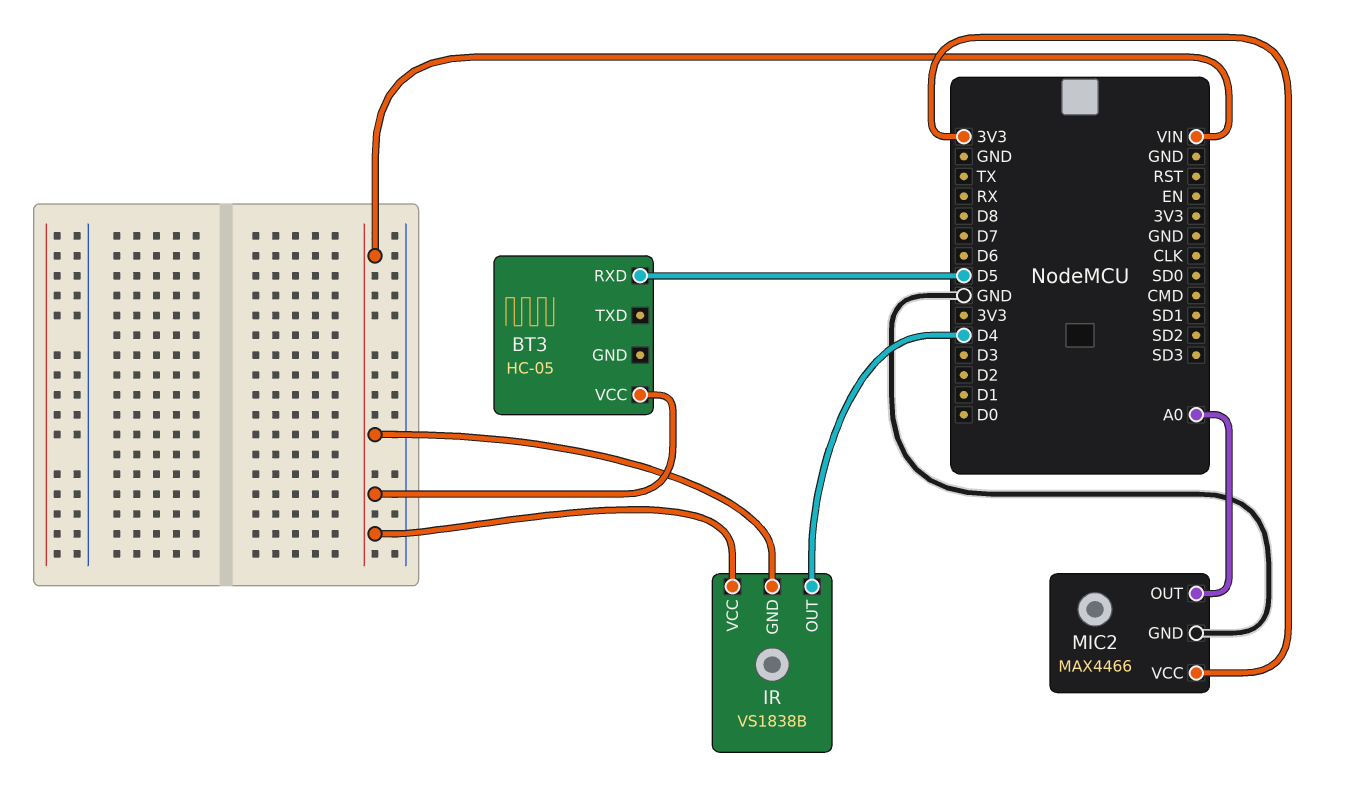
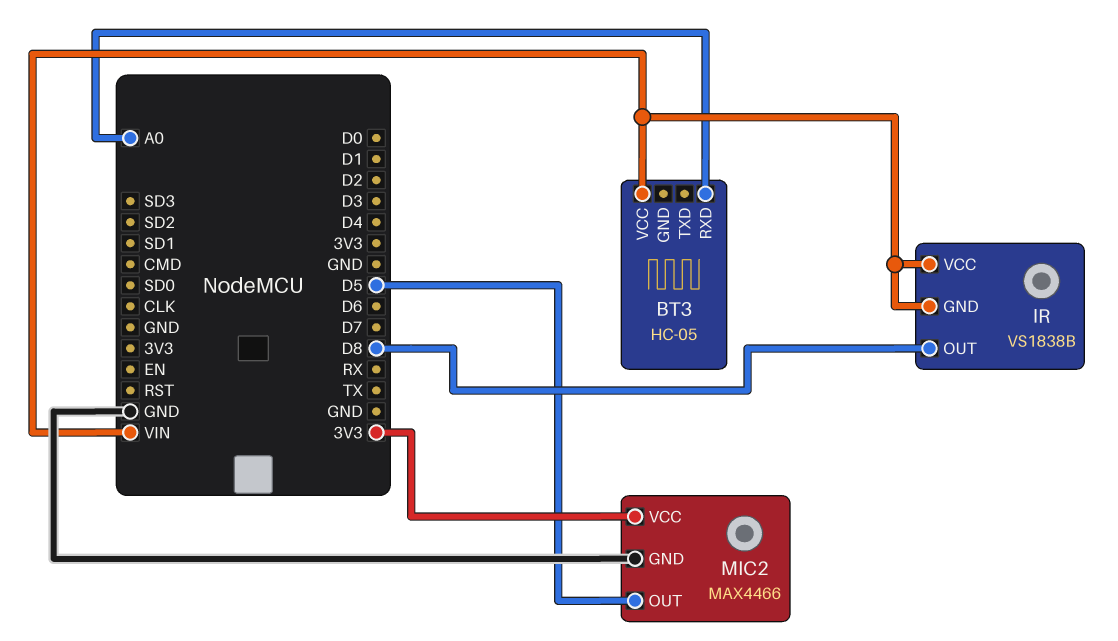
BT3 pin RXD: D5 -> A0
IR pin OUT: D4 -> D8
MIC2 pin OUT: A0 -> D5

